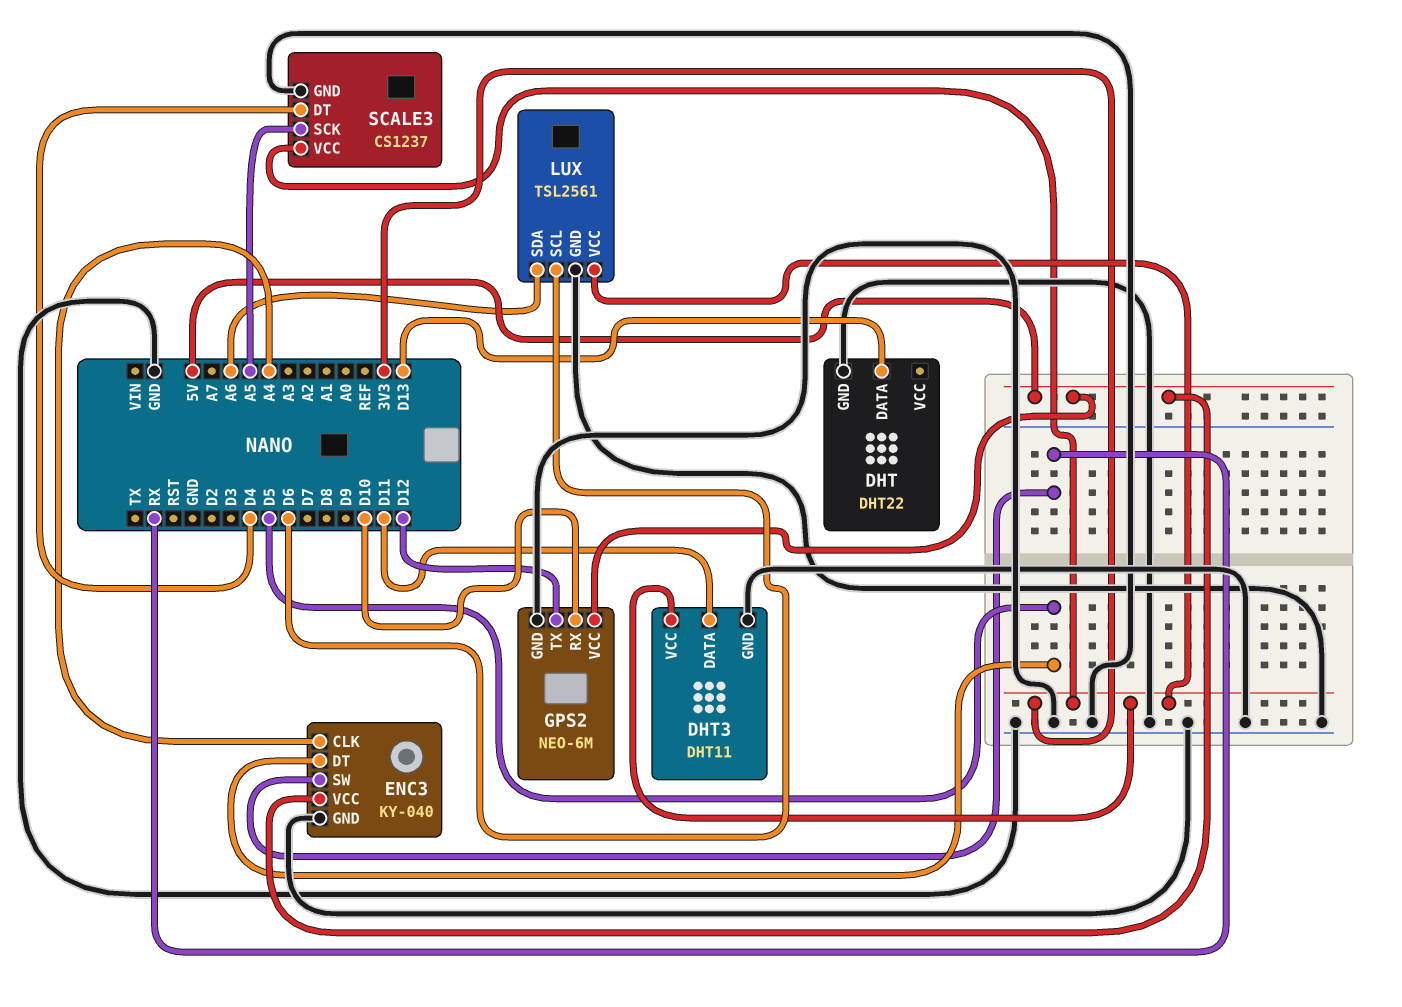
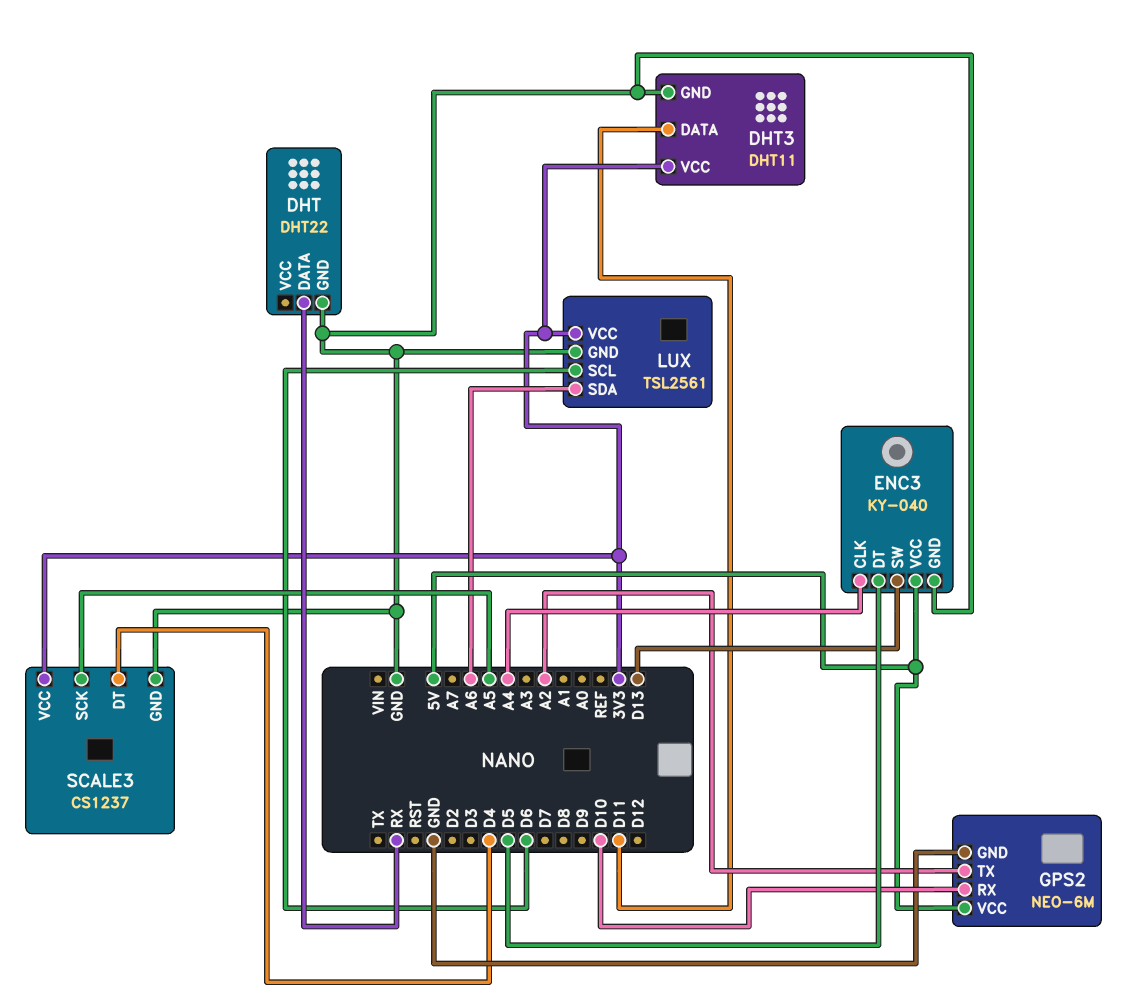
DHT pin DATA: D13 -> RX
ENC3 pin SW: RX -> D13
GPS2 pin TX: D12 -> A2

